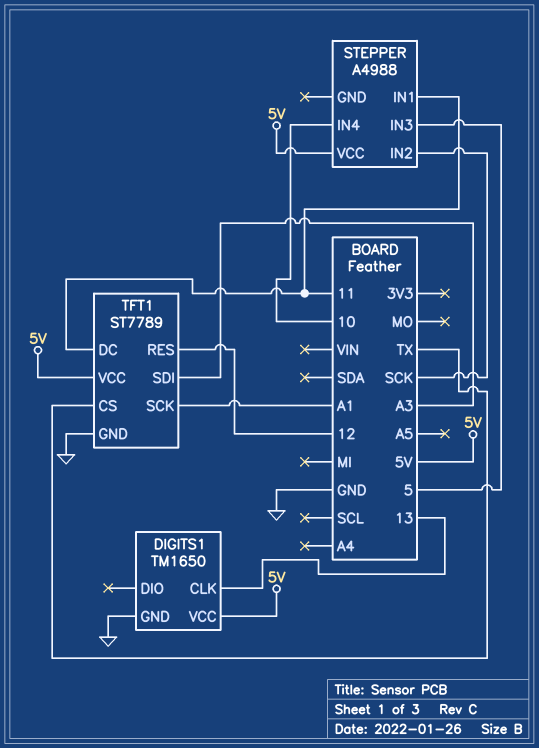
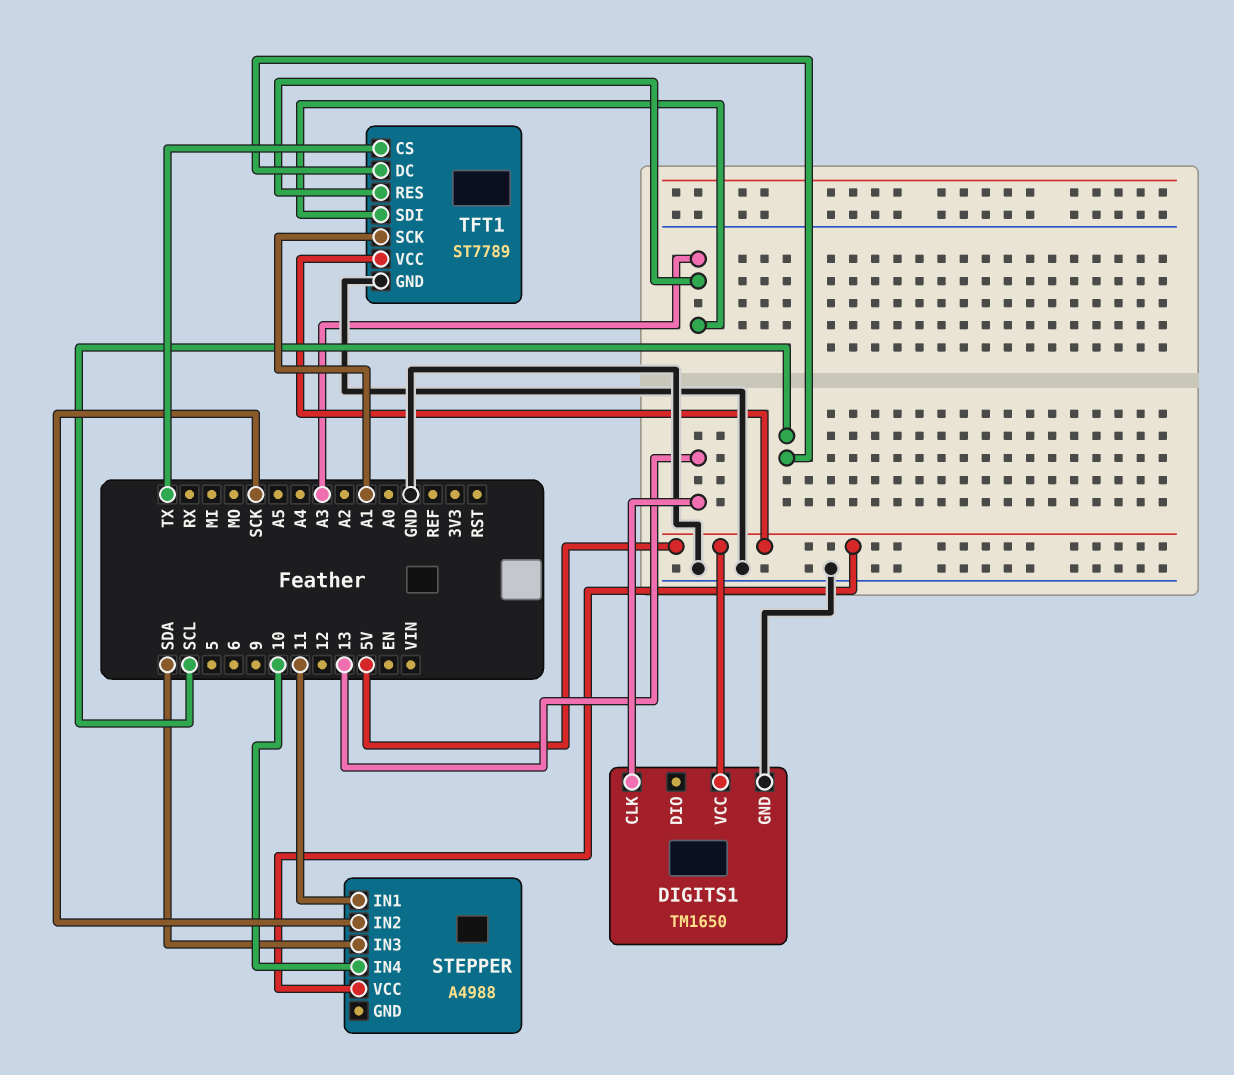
STEPPER pin IN3: 5 -> SDA
TFT1 pin DC: 11 -> SCL
TFT1 pin RES: 12 -> A3

